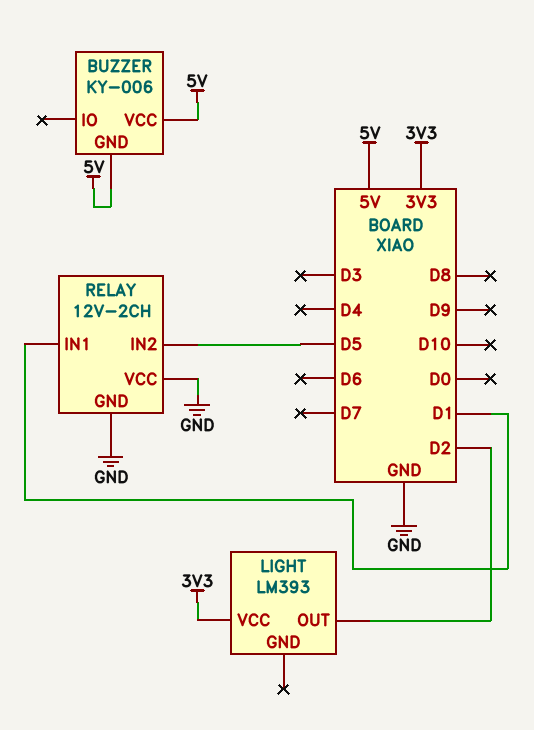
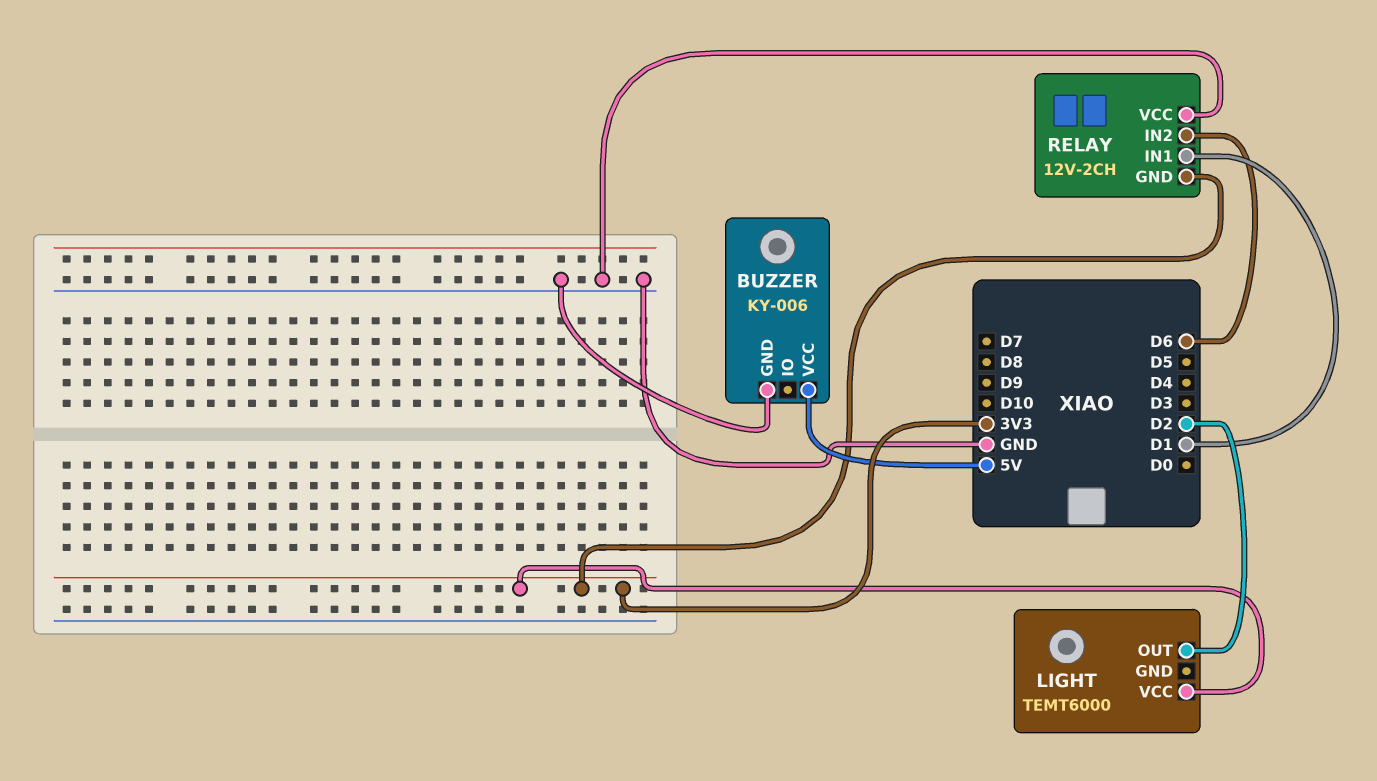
BUZZER pin GND: 5V -> GND
LIGHT: LM393 -> TEMT6000
RELAY pin GND: GND -> 3V3
RELAY pin IN2: D5 -> D6

